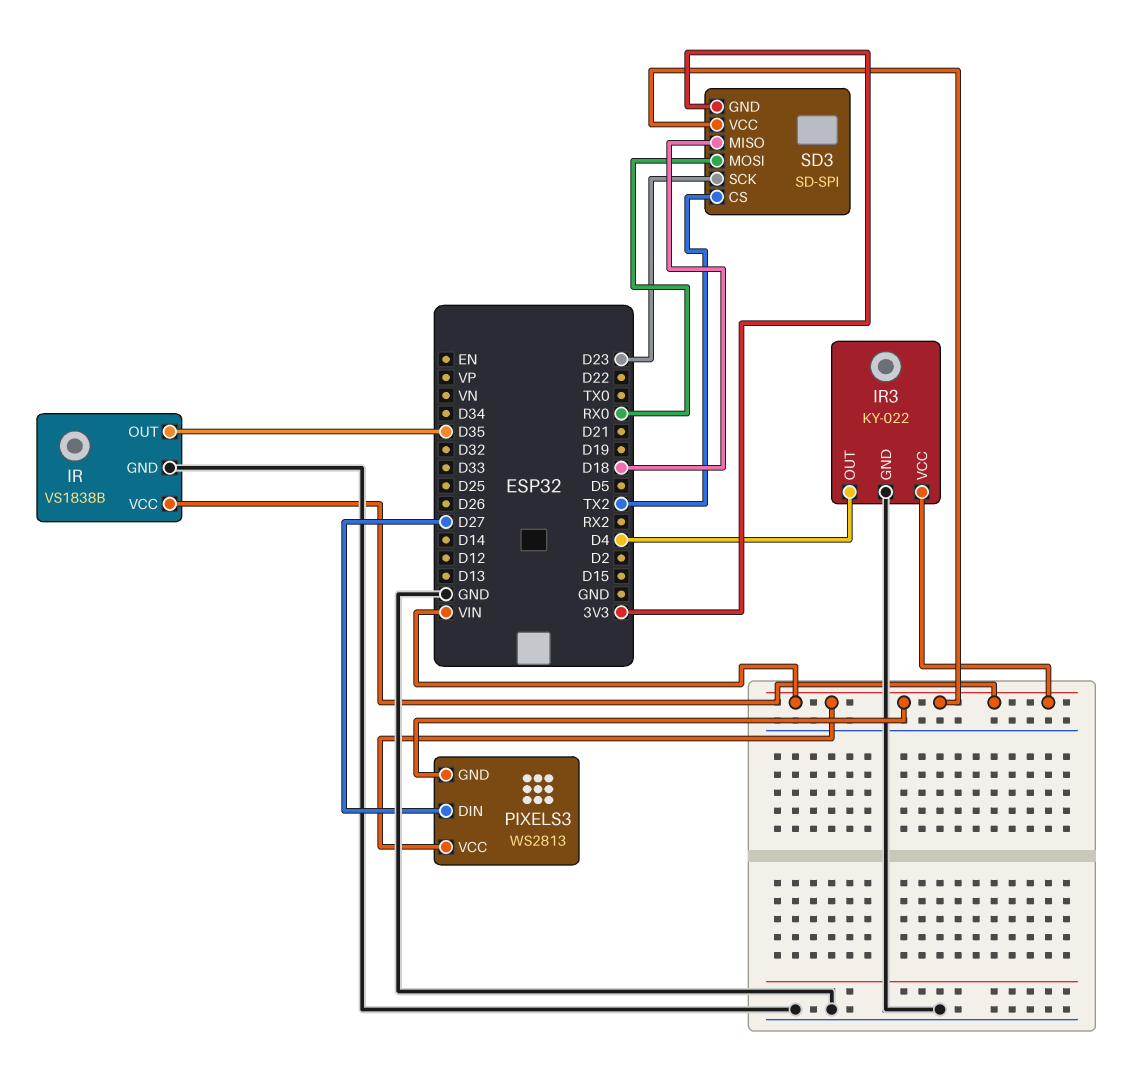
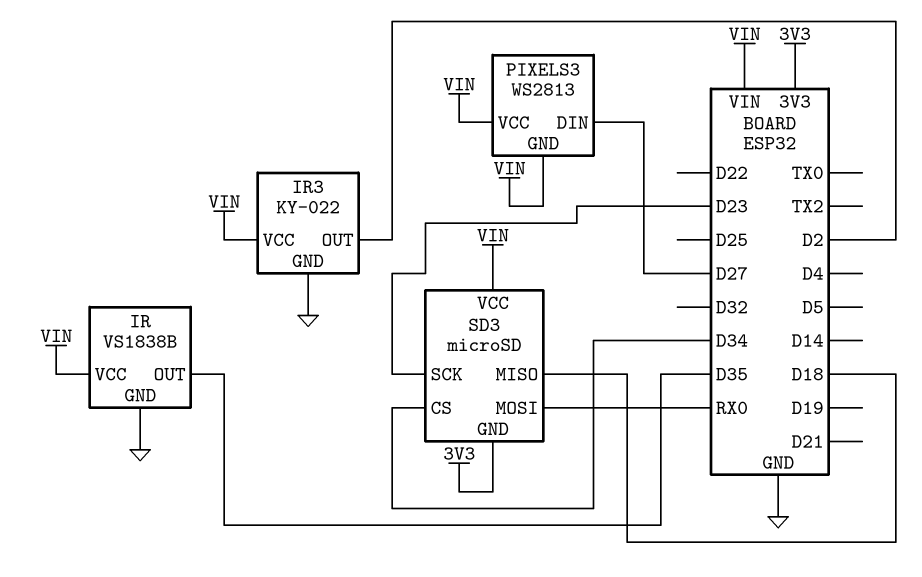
IR3 pin OUT: D4 -> D2
SD3: SD-SPI -> microSD
SD3 pin CS: TX2 -> D34

